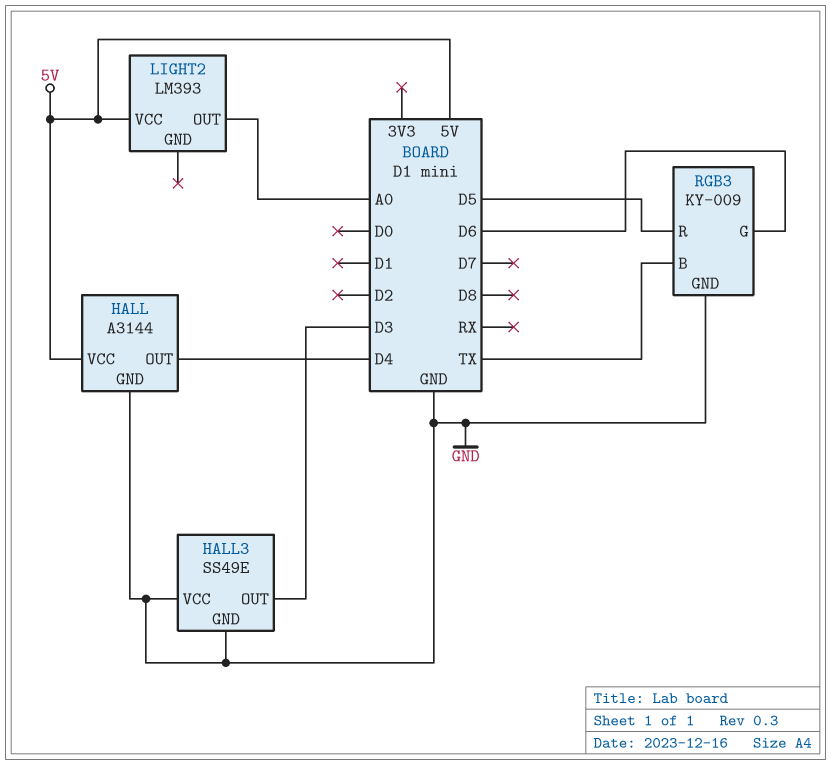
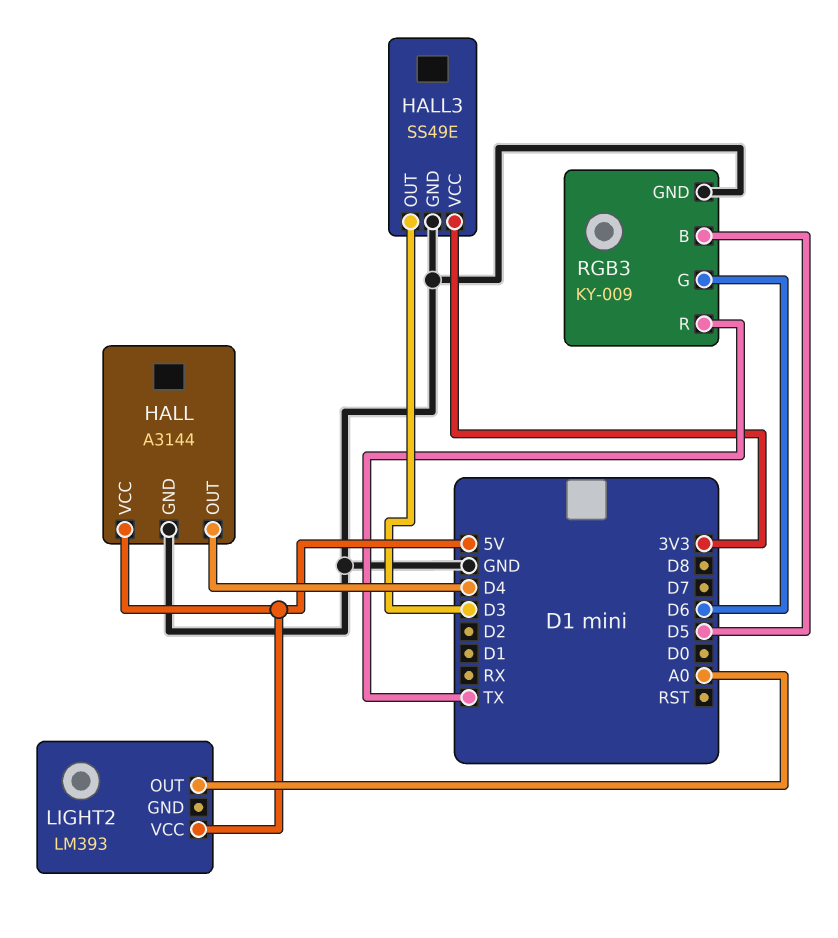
HALL3 pin VCC: GND -> 3V3
RGB3 pin B: TX -> D5
RGB3 pin R: D5 -> TX

